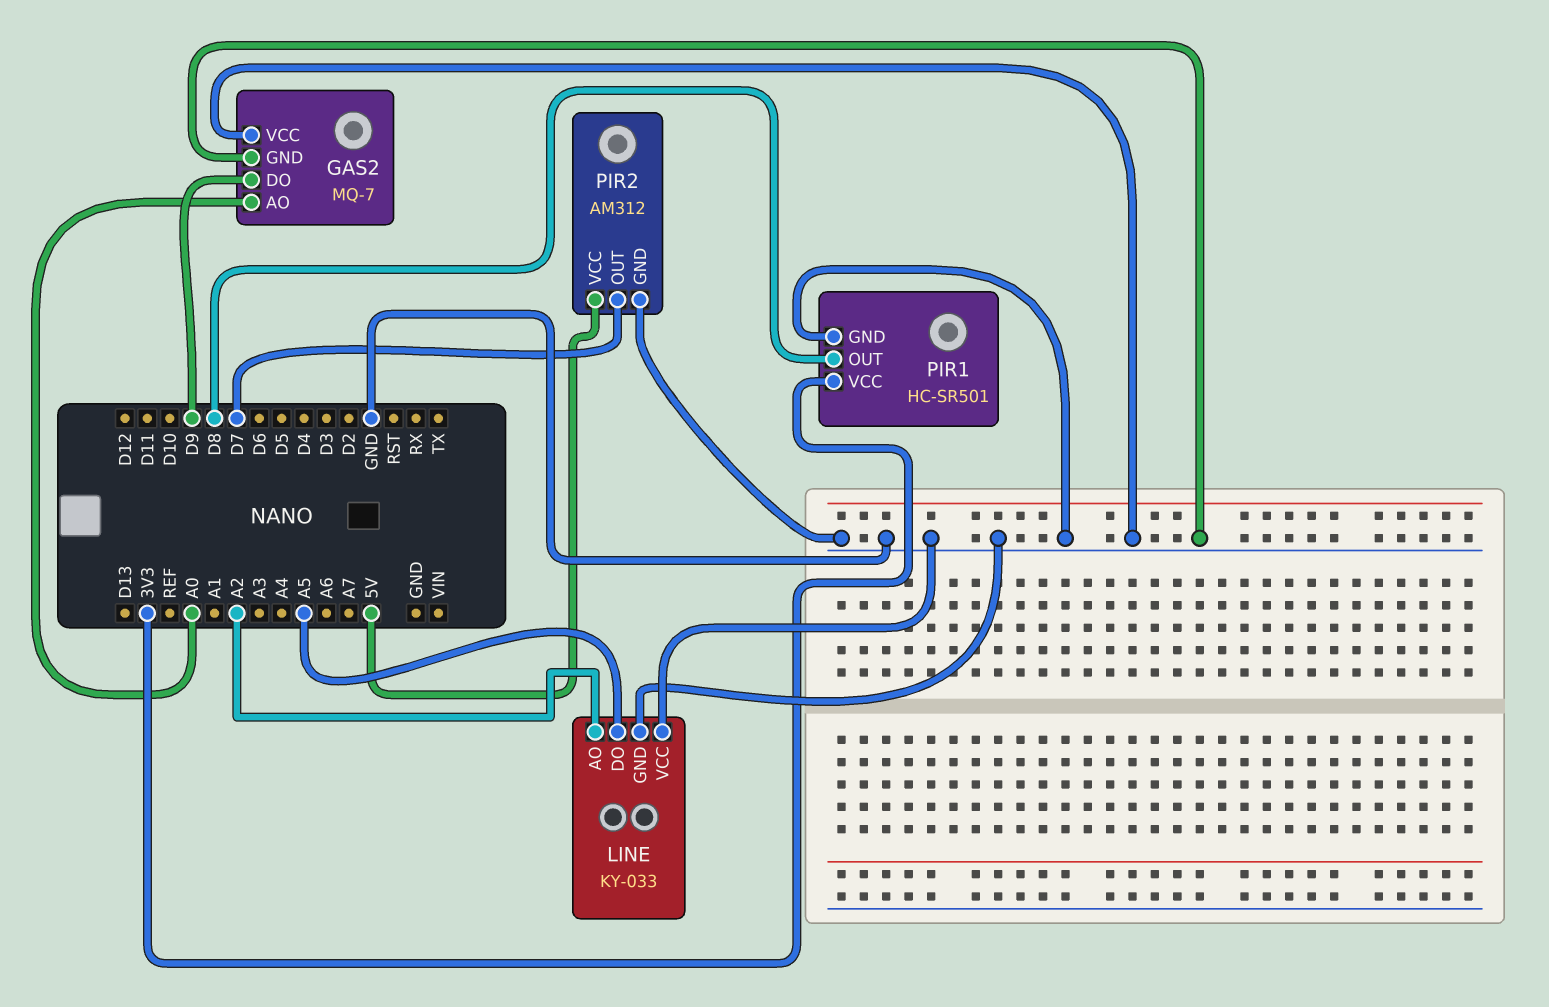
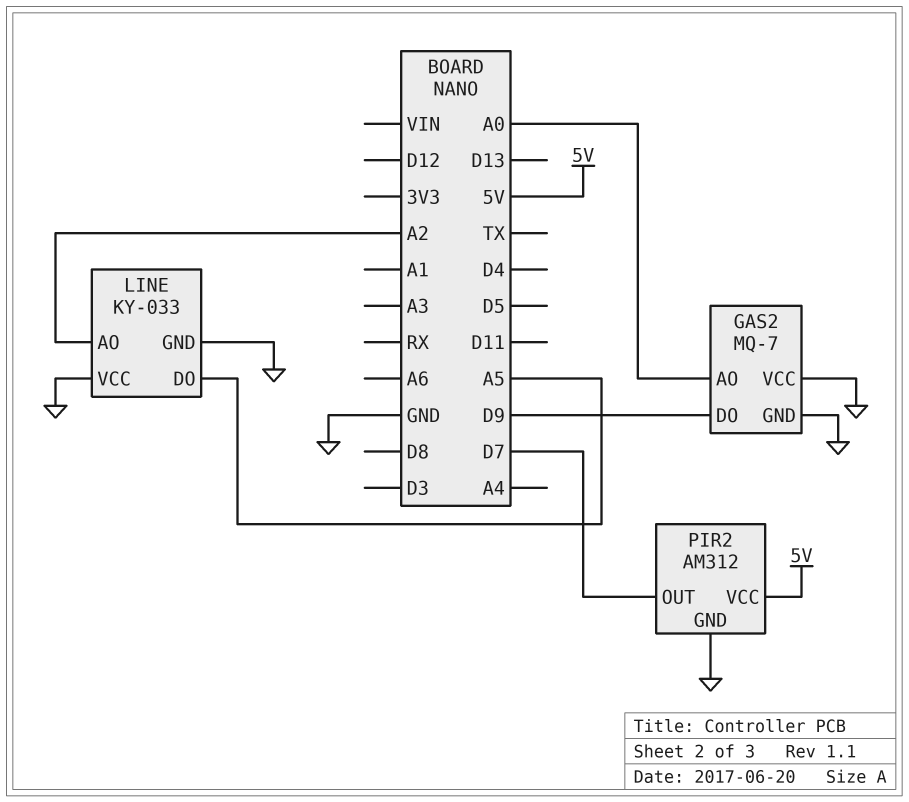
PIR1: HC-SR501 -> none
PIR1 pin GND: GND -> none
PIR1 pin OUT: D8 -> none
PIR1 pin VCC: 3V3 -> none

